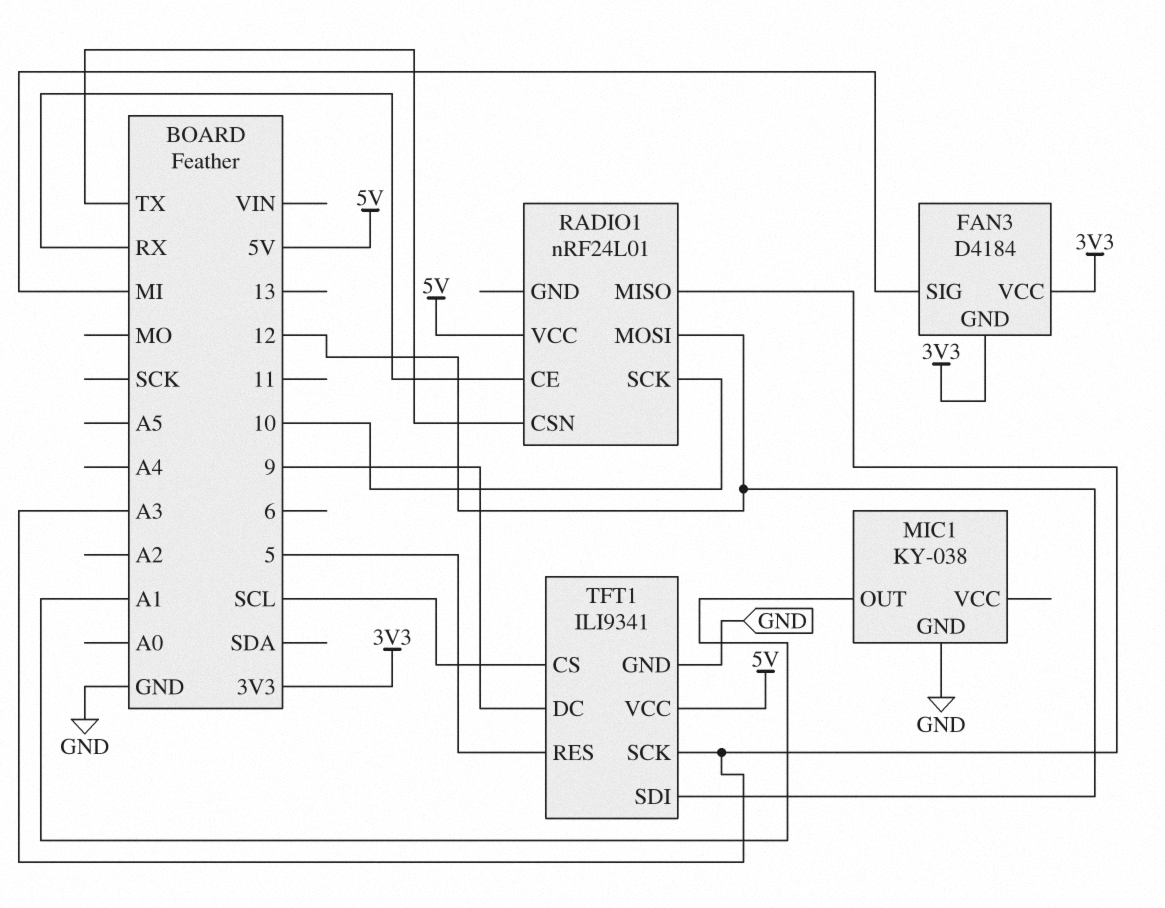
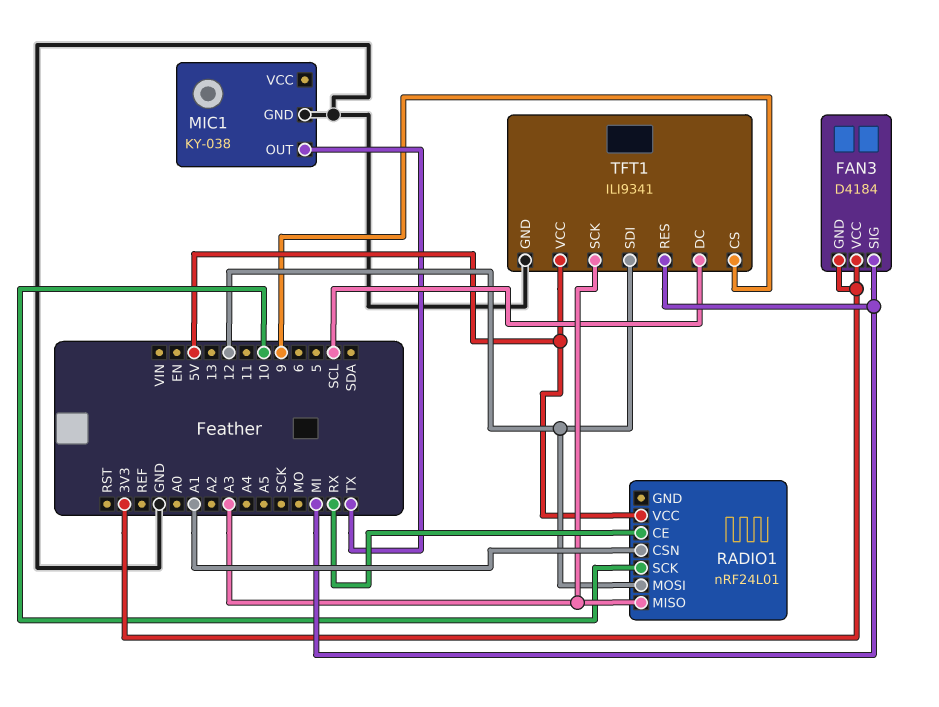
MIC1 pin OUT: A1 -> TX
RADIO1 pin CSN: TX -> A1
TFT1 pin CS: SCL -> 9
TFT1 pin DC: 9 -> SCL
TFT1 pin RES: 5 -> MI

